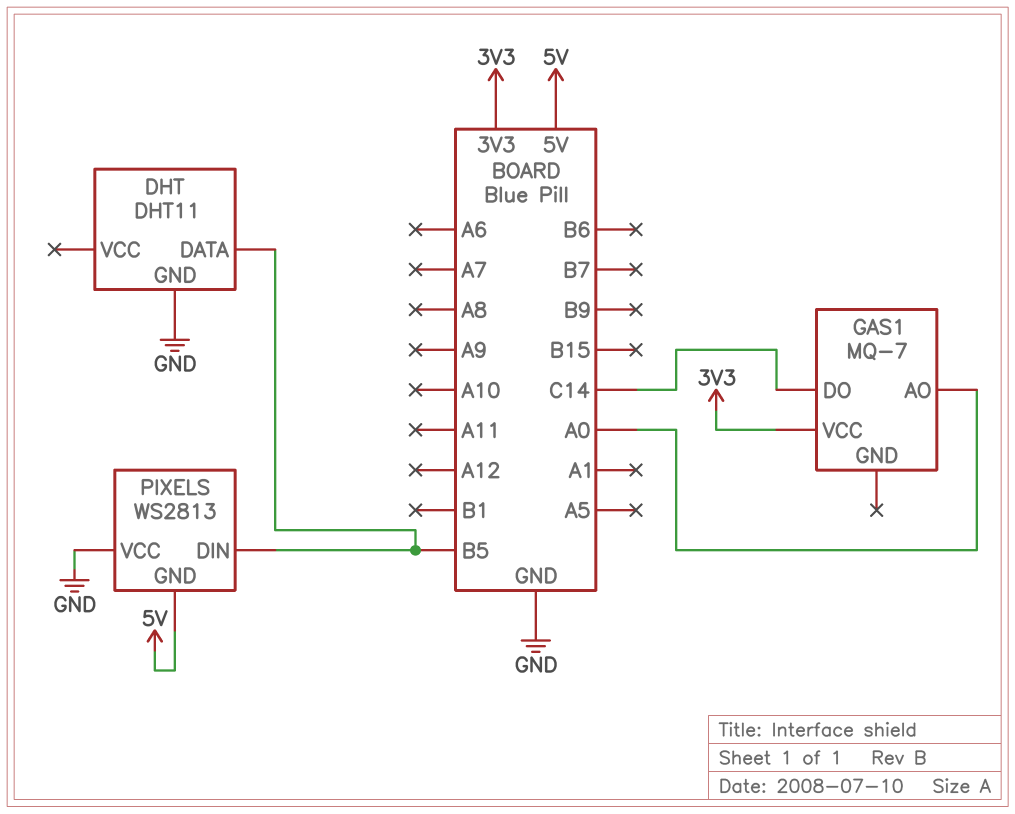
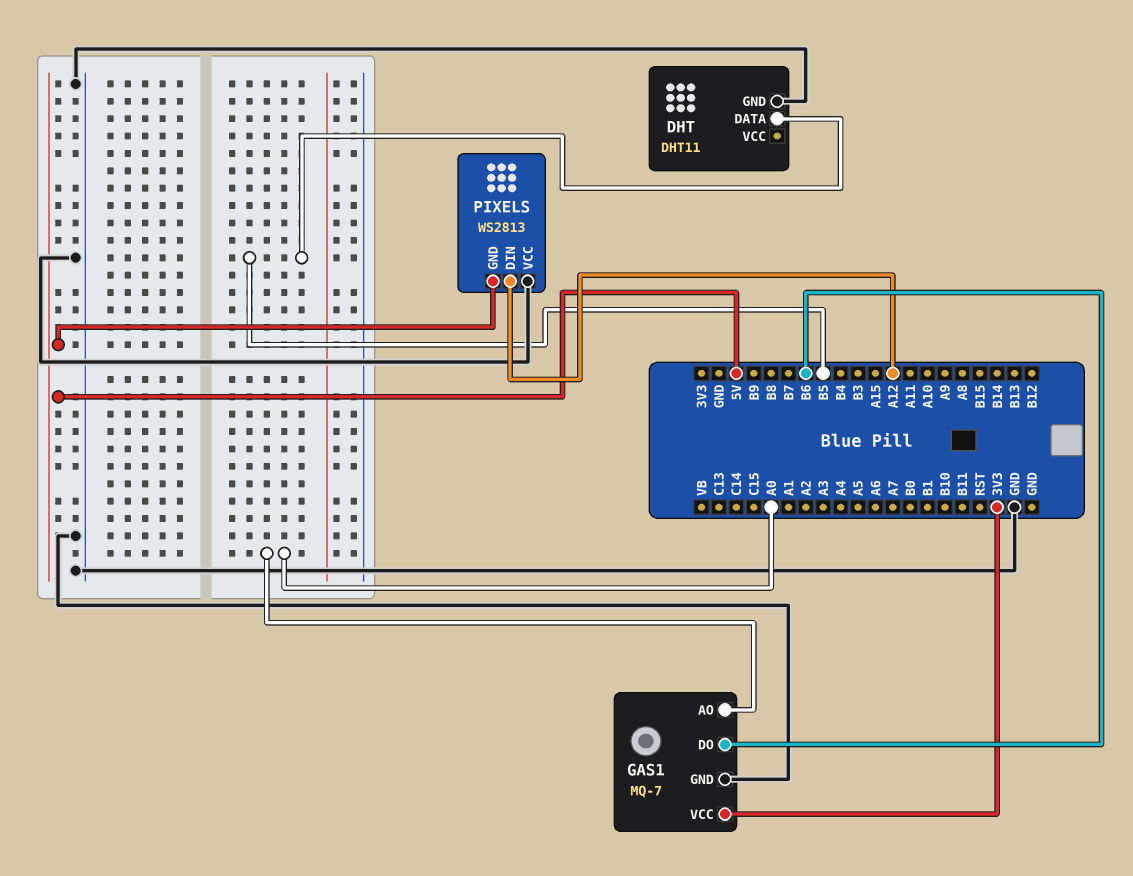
GAS1 pin DO: C14 -> B6
GAS1 pin GND: none -> GND
PIXELS pin DIN: B5 -> A12

